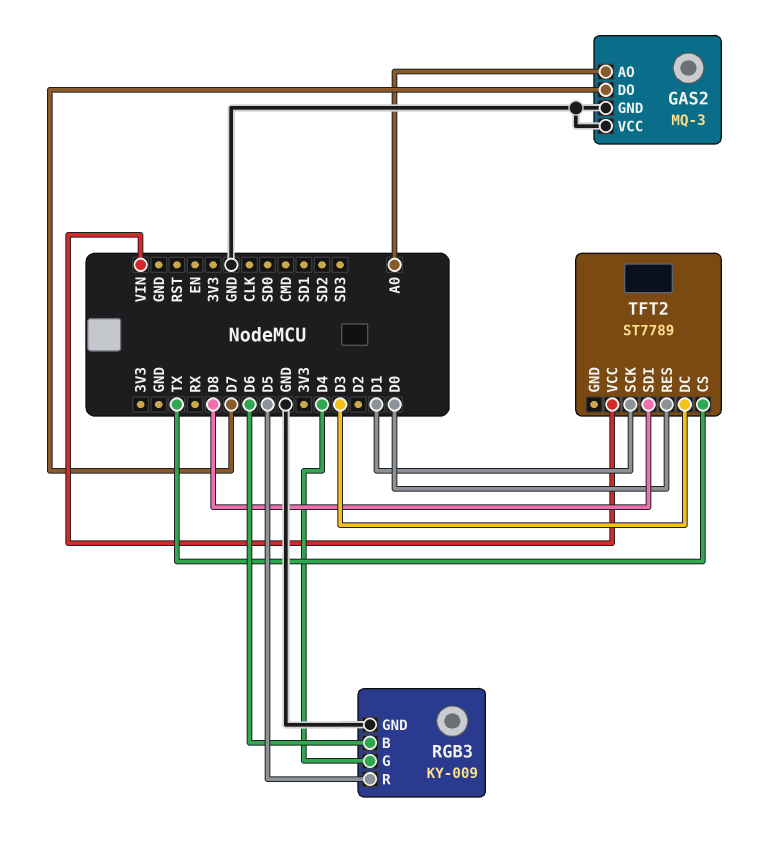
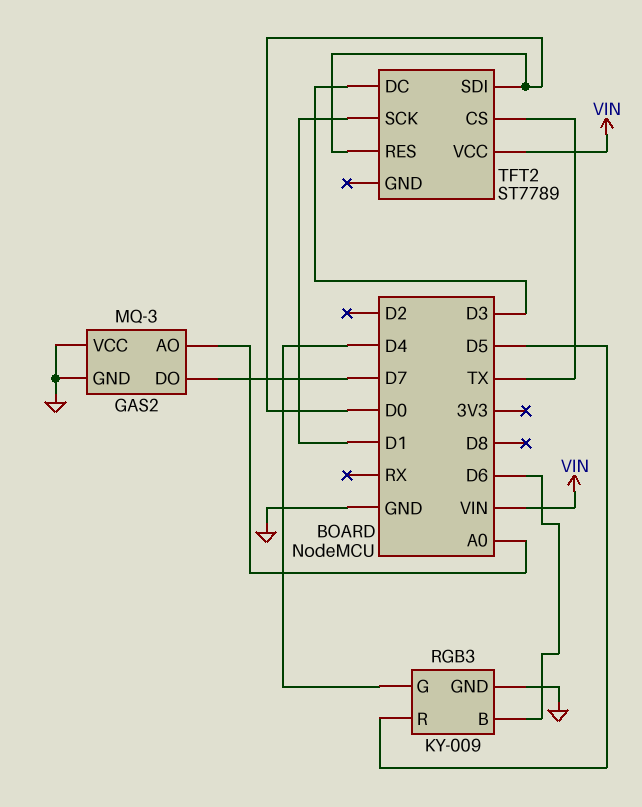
TFT2 pin SDI: D8 -> D0

